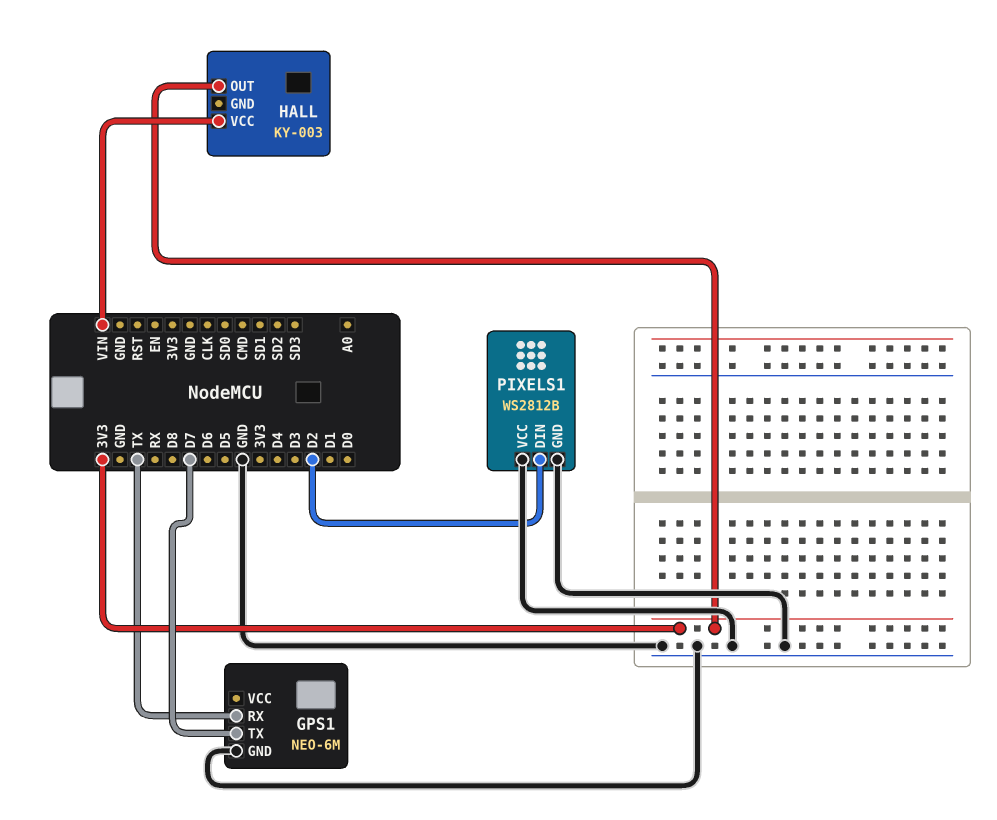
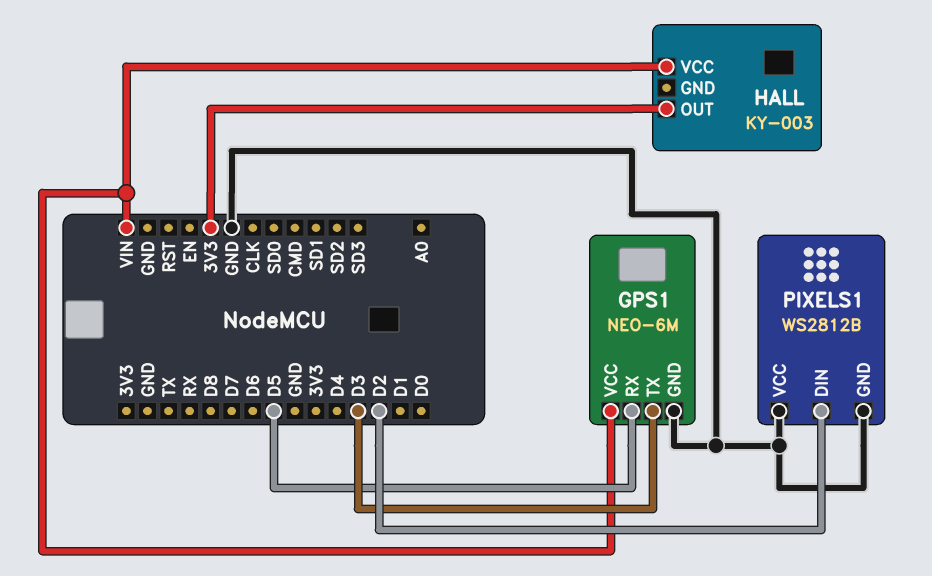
GPS1 pin RX: TX -> D5
GPS1 pin TX: D7 -> D3
GPS1 pin VCC: none -> VIN

